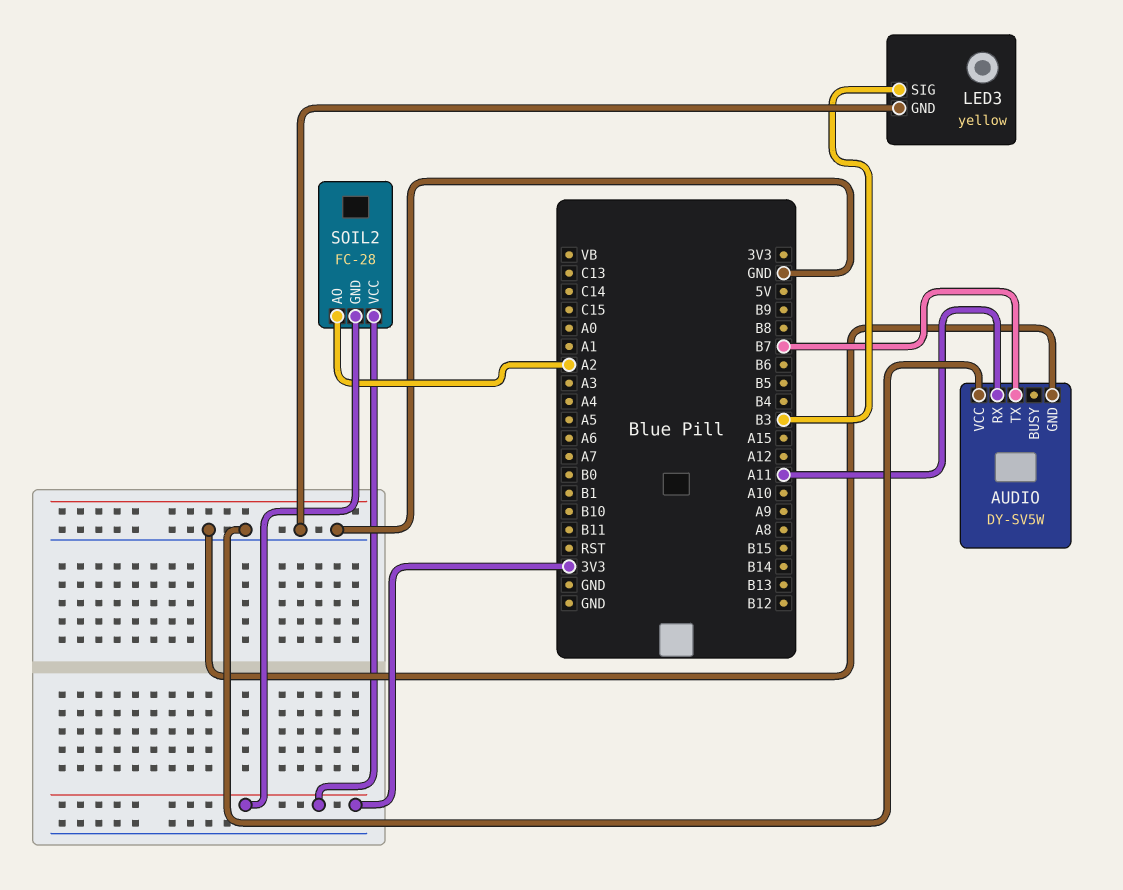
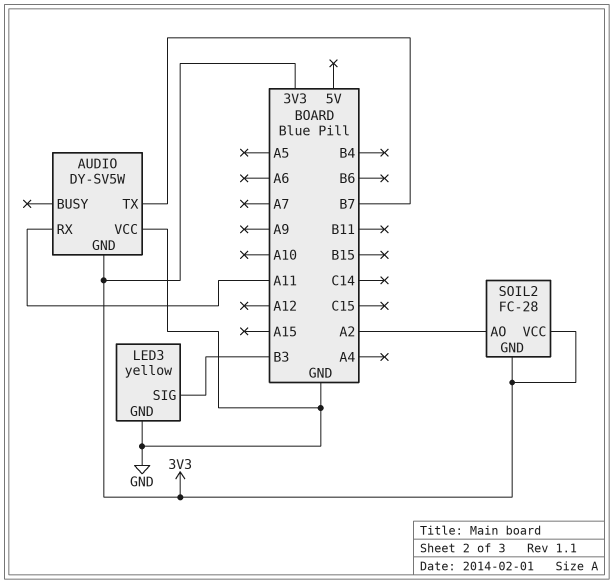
AUDIO pin GND: GND -> 3V3

